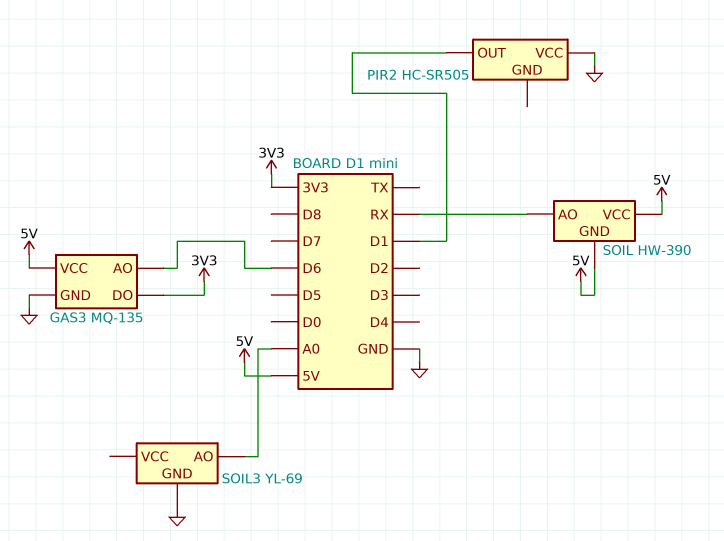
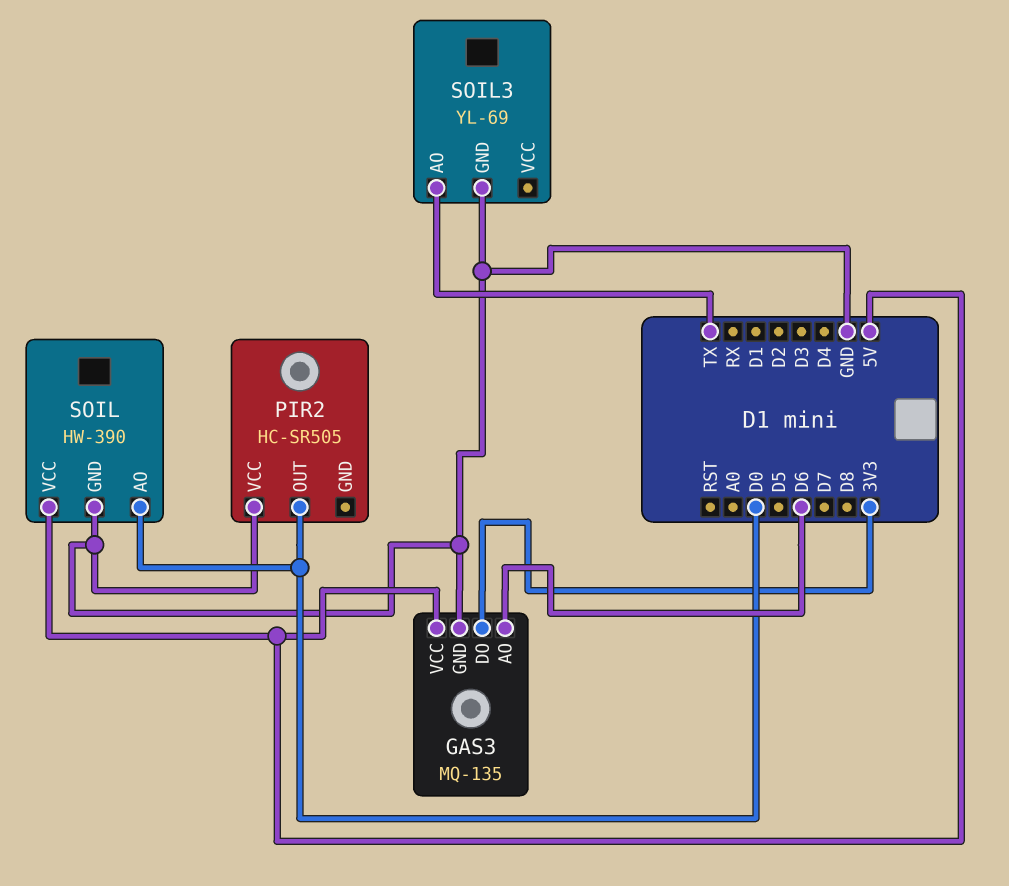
PIR2 pin OUT: D1 -> D0
SOIL pin AO: RX -> D0
SOIL pin GND: 5V -> GND
SOIL3 pin AO: A0 -> TX

